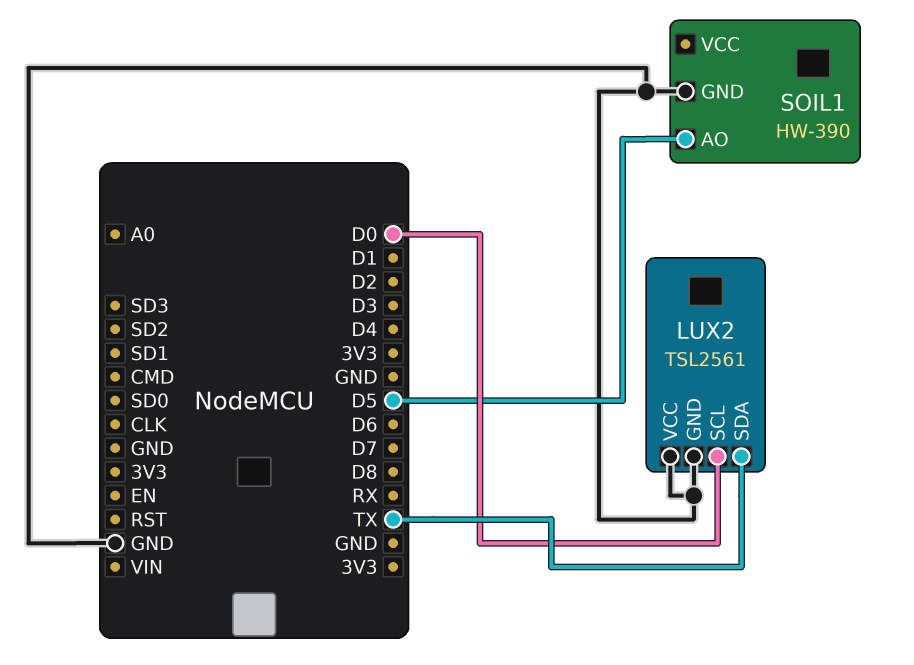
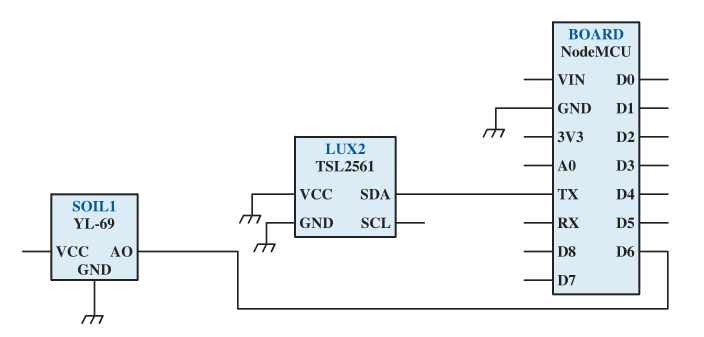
LUX2 pin SCL: D0 -> none
SOIL1: HW-390 -> YL-69
SOIL1 pin AO: D5 -> D6

